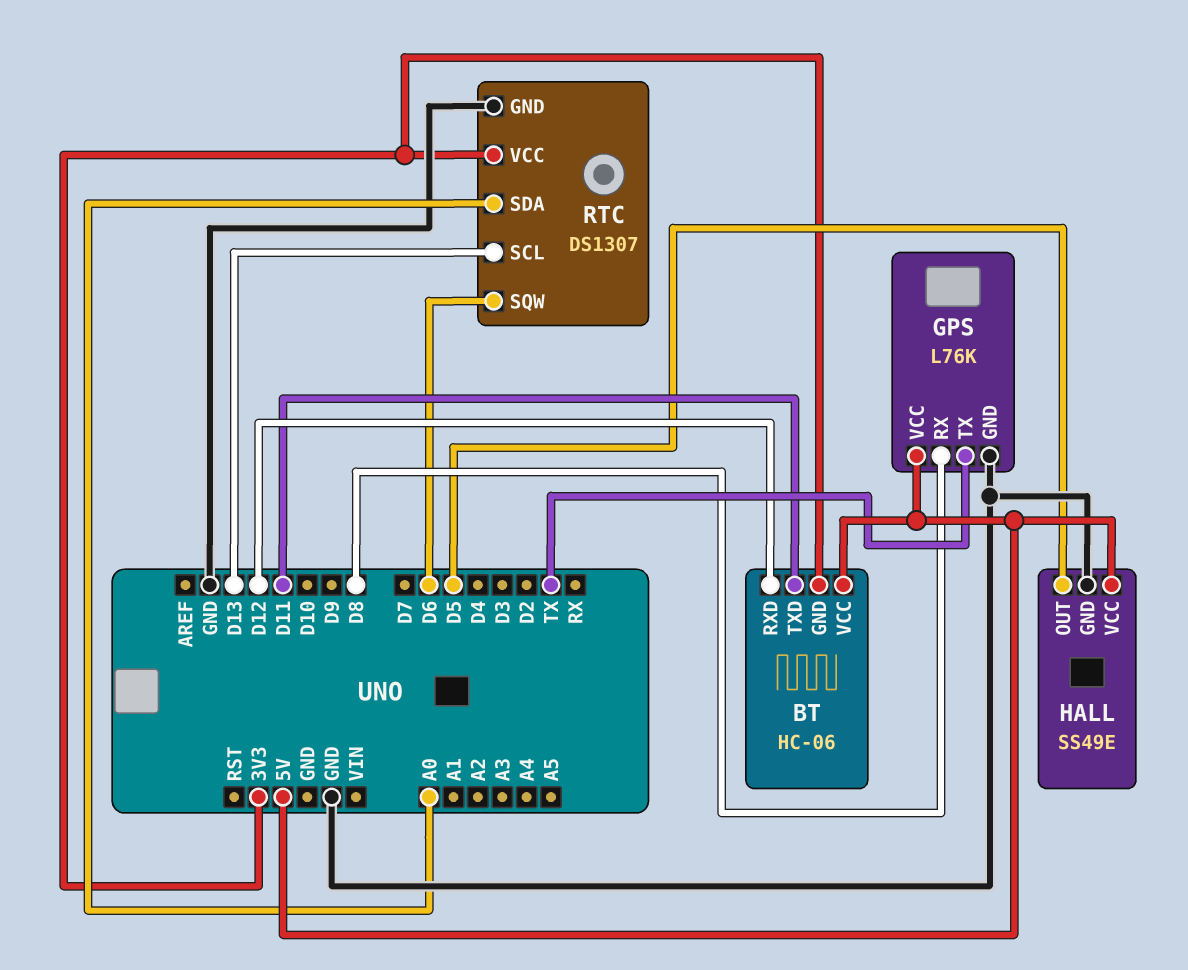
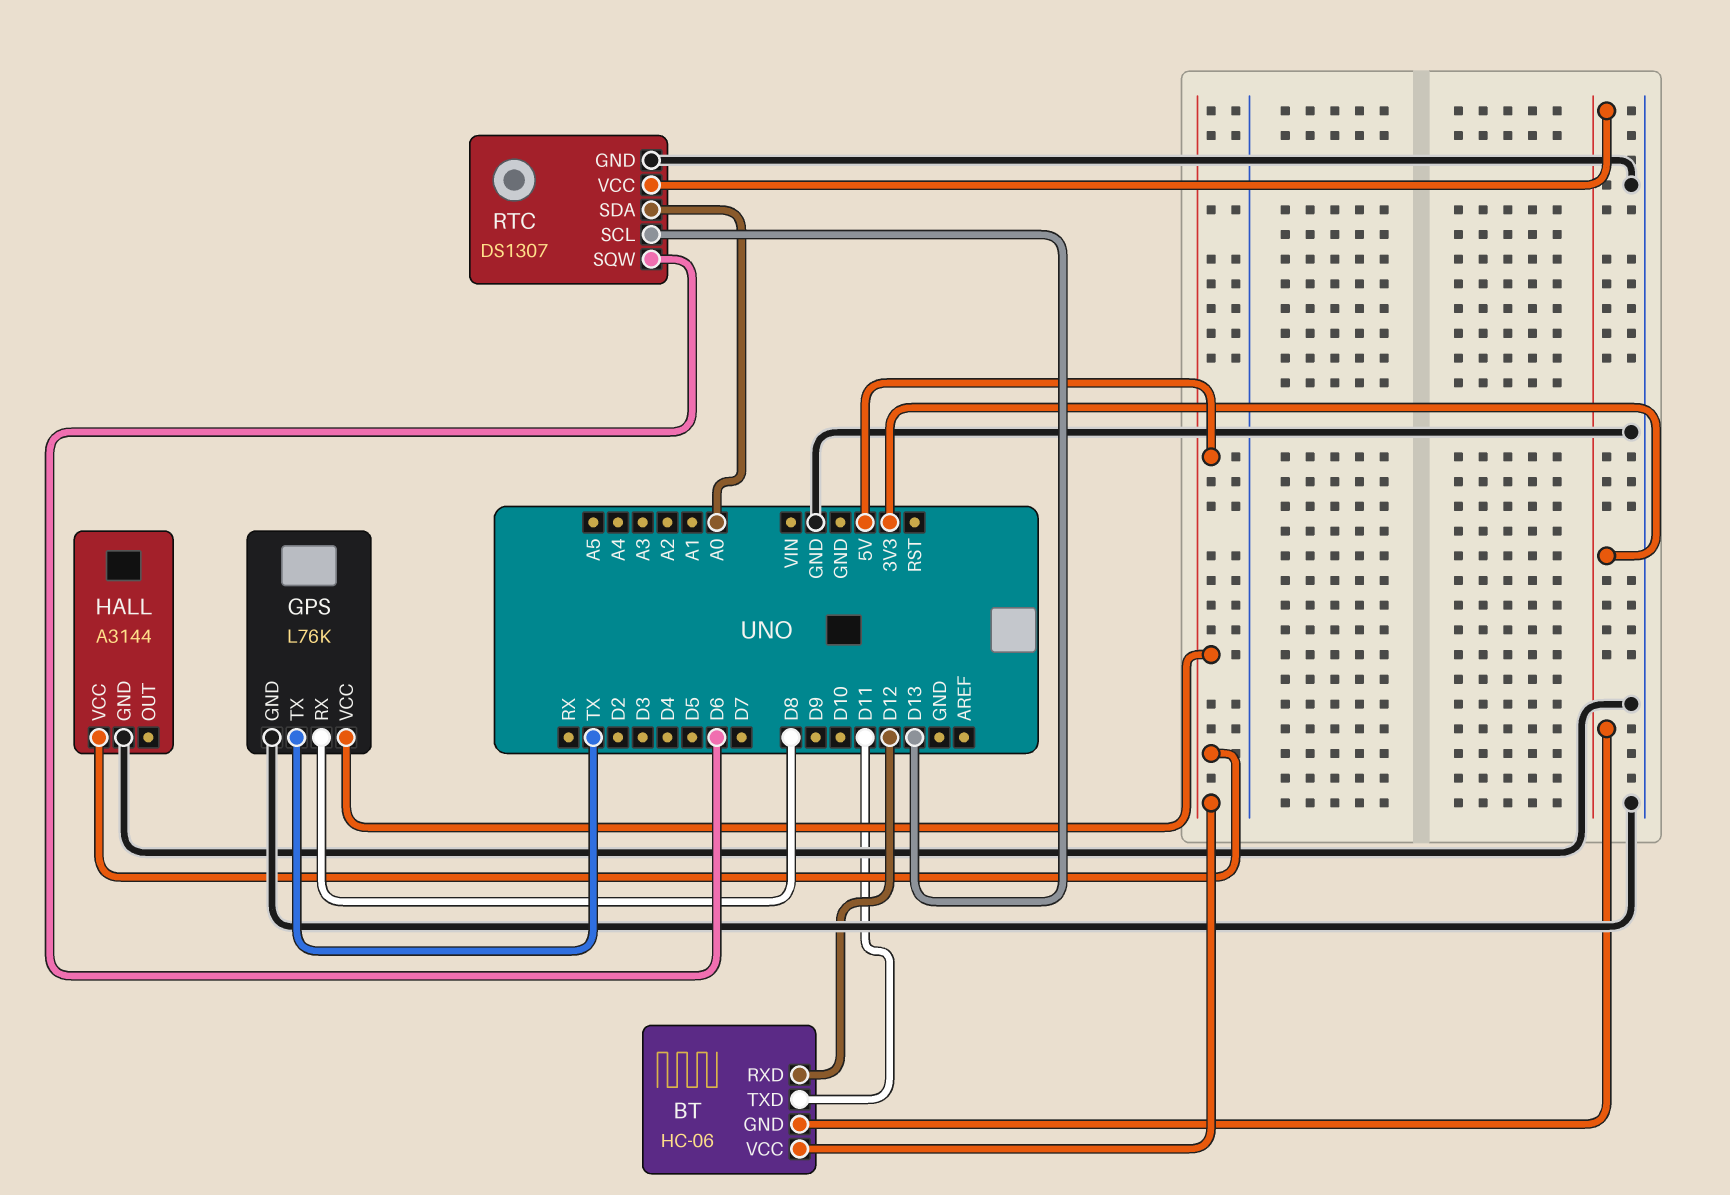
HALL: SS49E -> A3144
HALL pin OUT: D5 -> none

